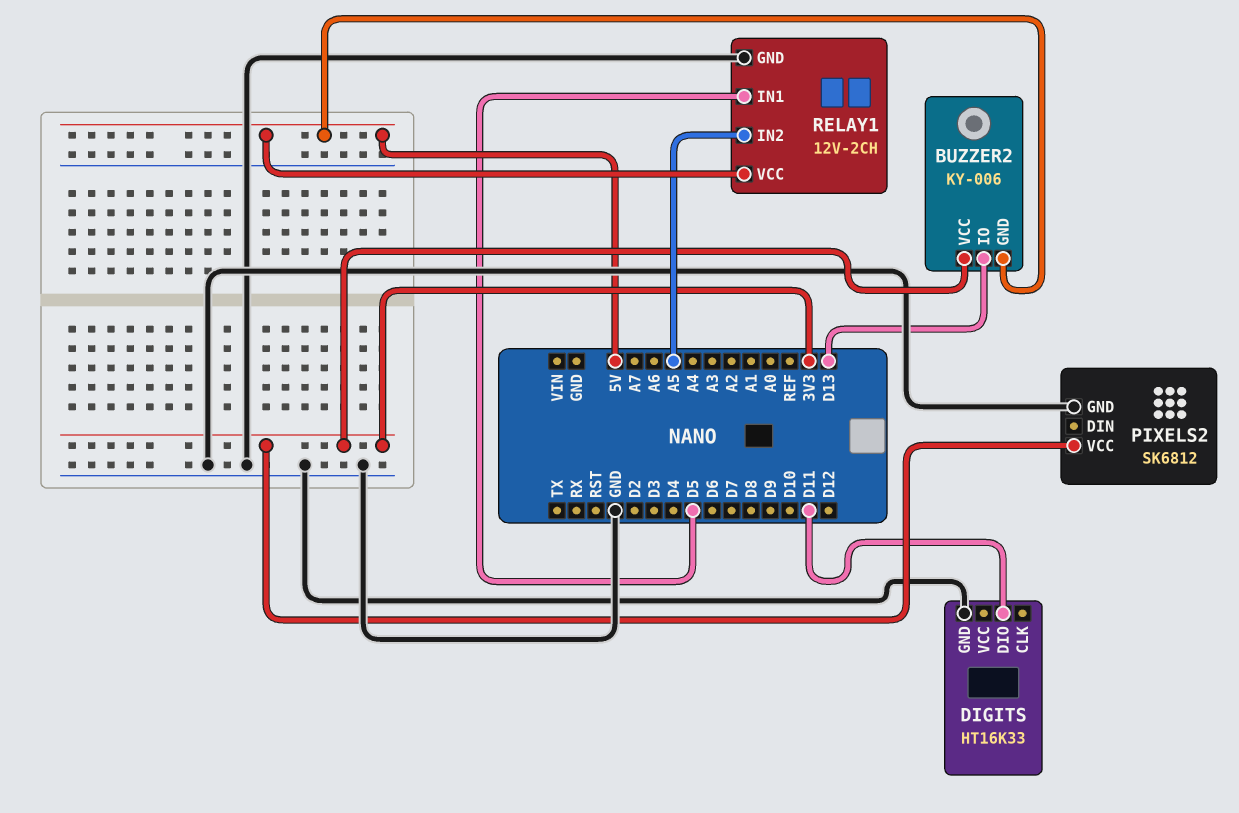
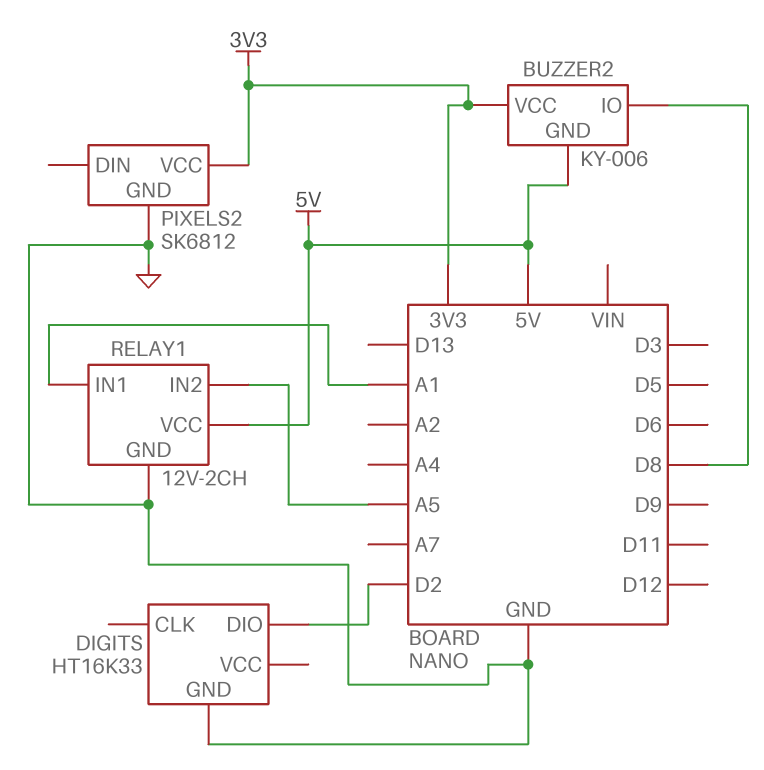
BUZZER2 pin IO: D13 -> D8
DIGITS pin DIO: D11 -> D2
RELAY1 pin IN1: D5 -> A1

